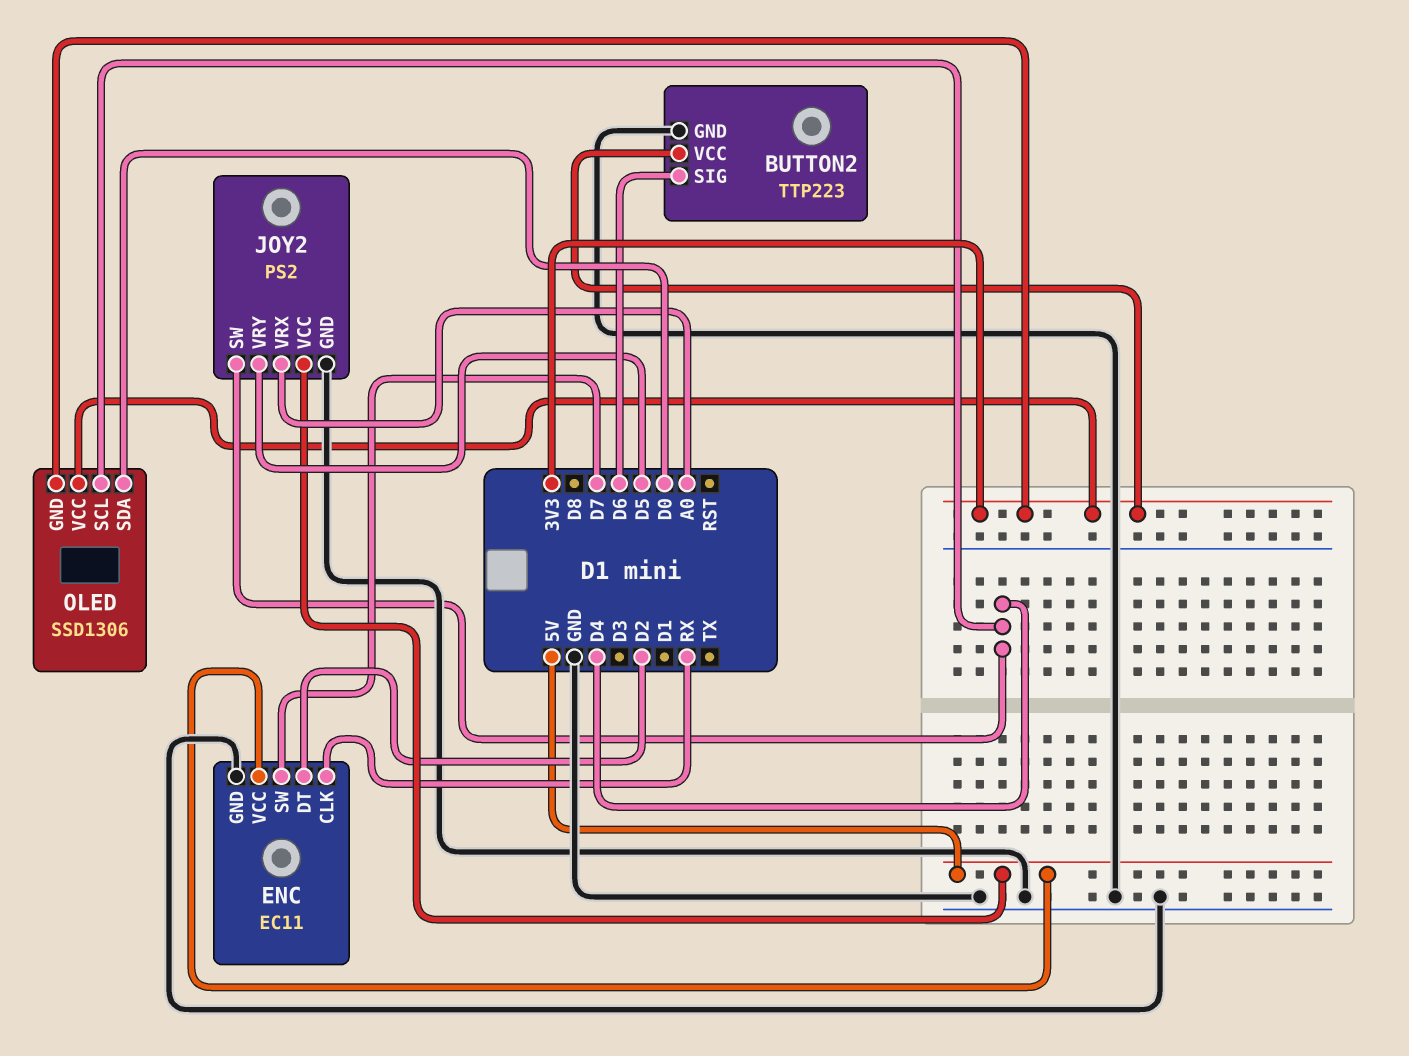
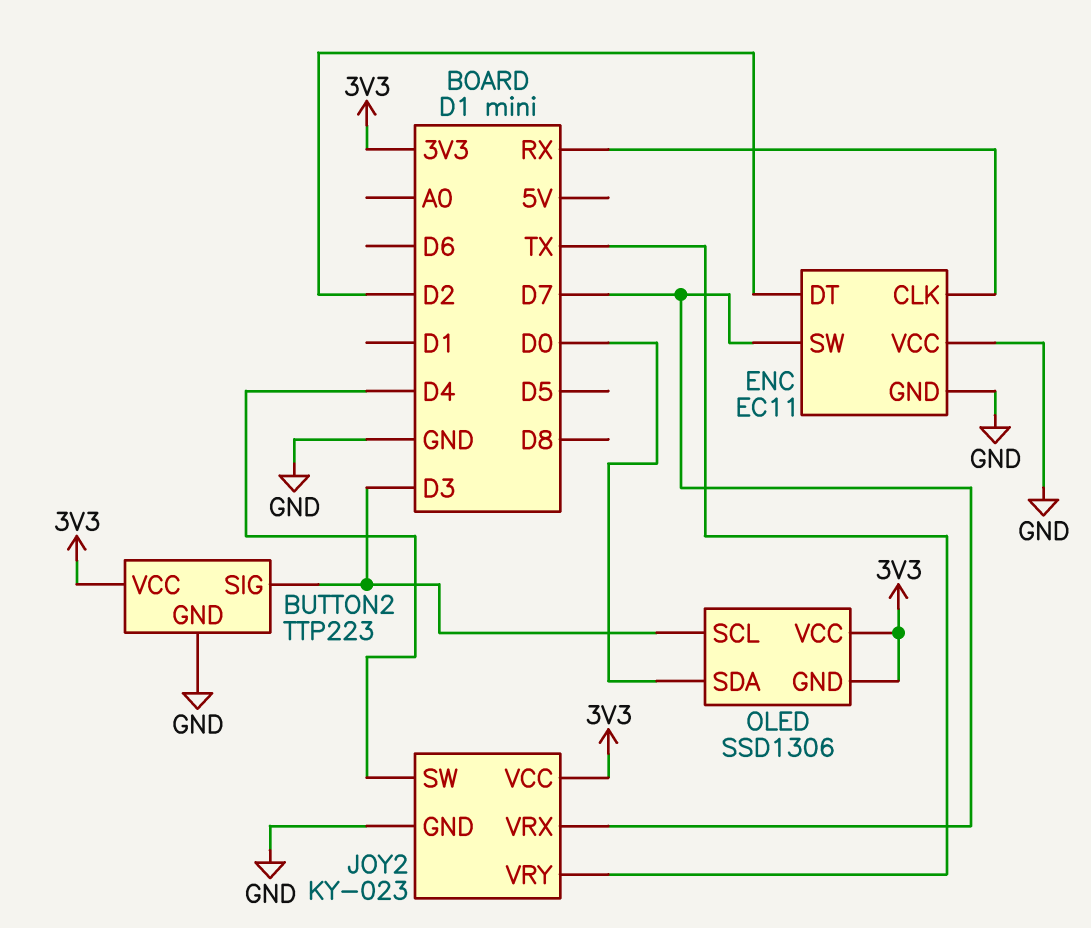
BUTTON2 pin SIG: D6 -> D3
ENC pin VCC: 5V -> GND
JOY2: PS2 -> KY-023
JOY2 pin VCC: 5V -> 3V3
JOY2 pin VRX: A0 -> D7
JOY2 pin VRY: D5 -> TX
OLED pin SCL: D4 -> D3

